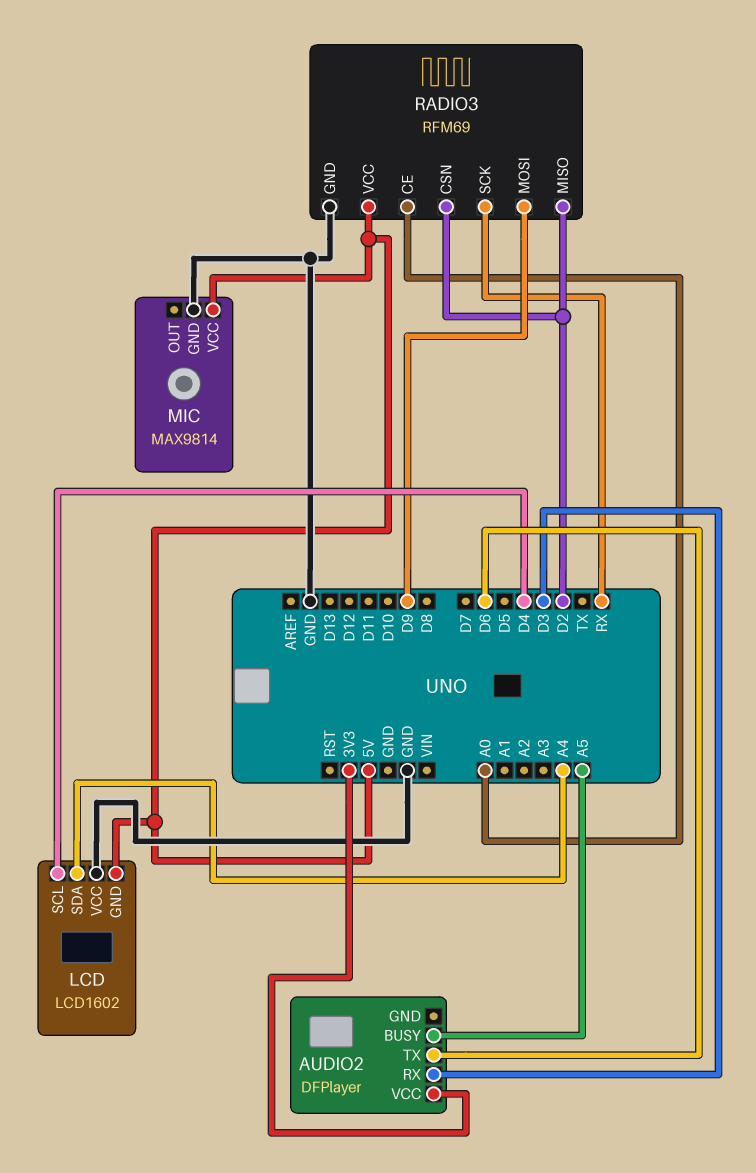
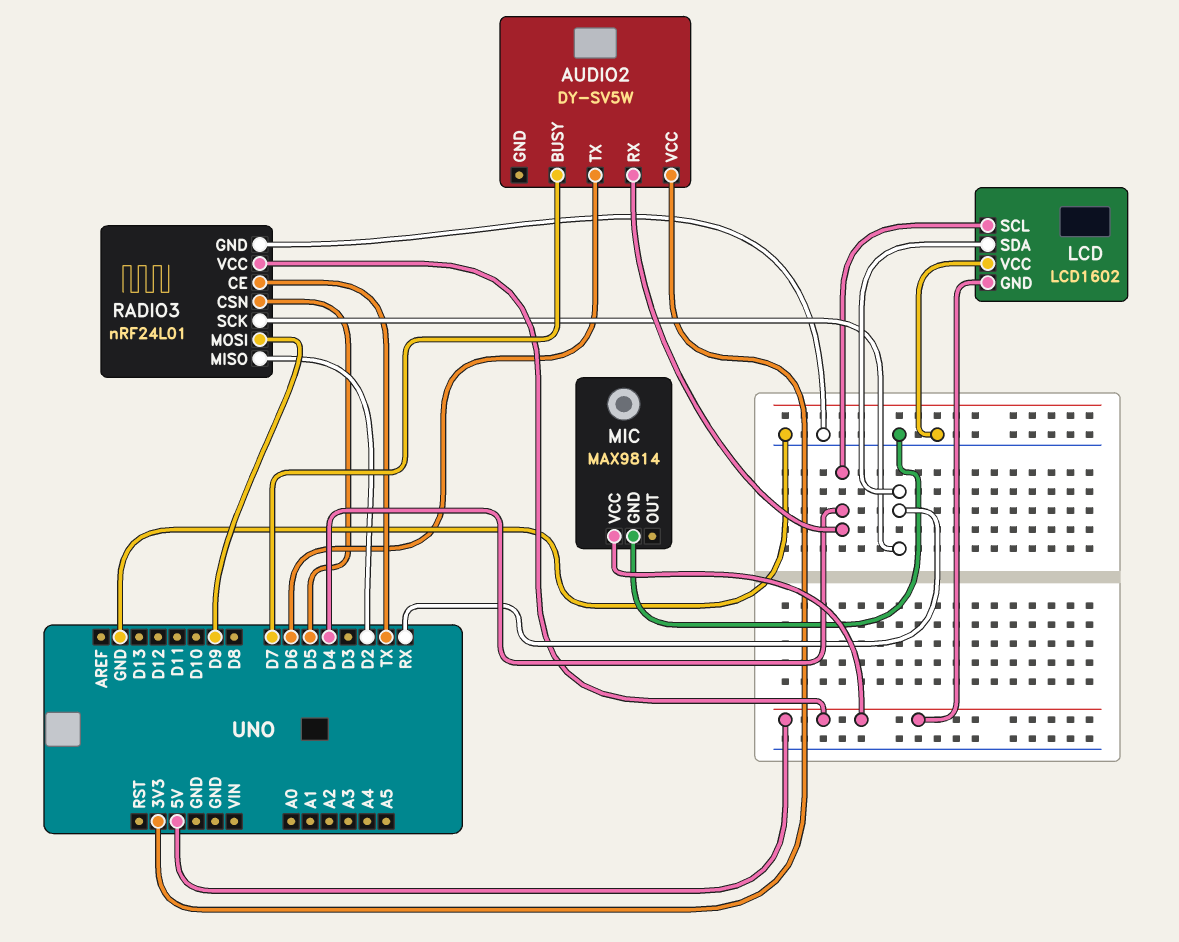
AUDIO2: DFPlayer -> DY-SV5W
AUDIO2 pin BUSY: A5 -> D7
AUDIO2 pin RX: D3 -> D4
LCD pin SDA: A4 -> RX
RADIO3: RFM69 -> nRF24L01
RADIO3 pin CE: A0 -> TX
RADIO3 pin CSN: D2 -> D5

